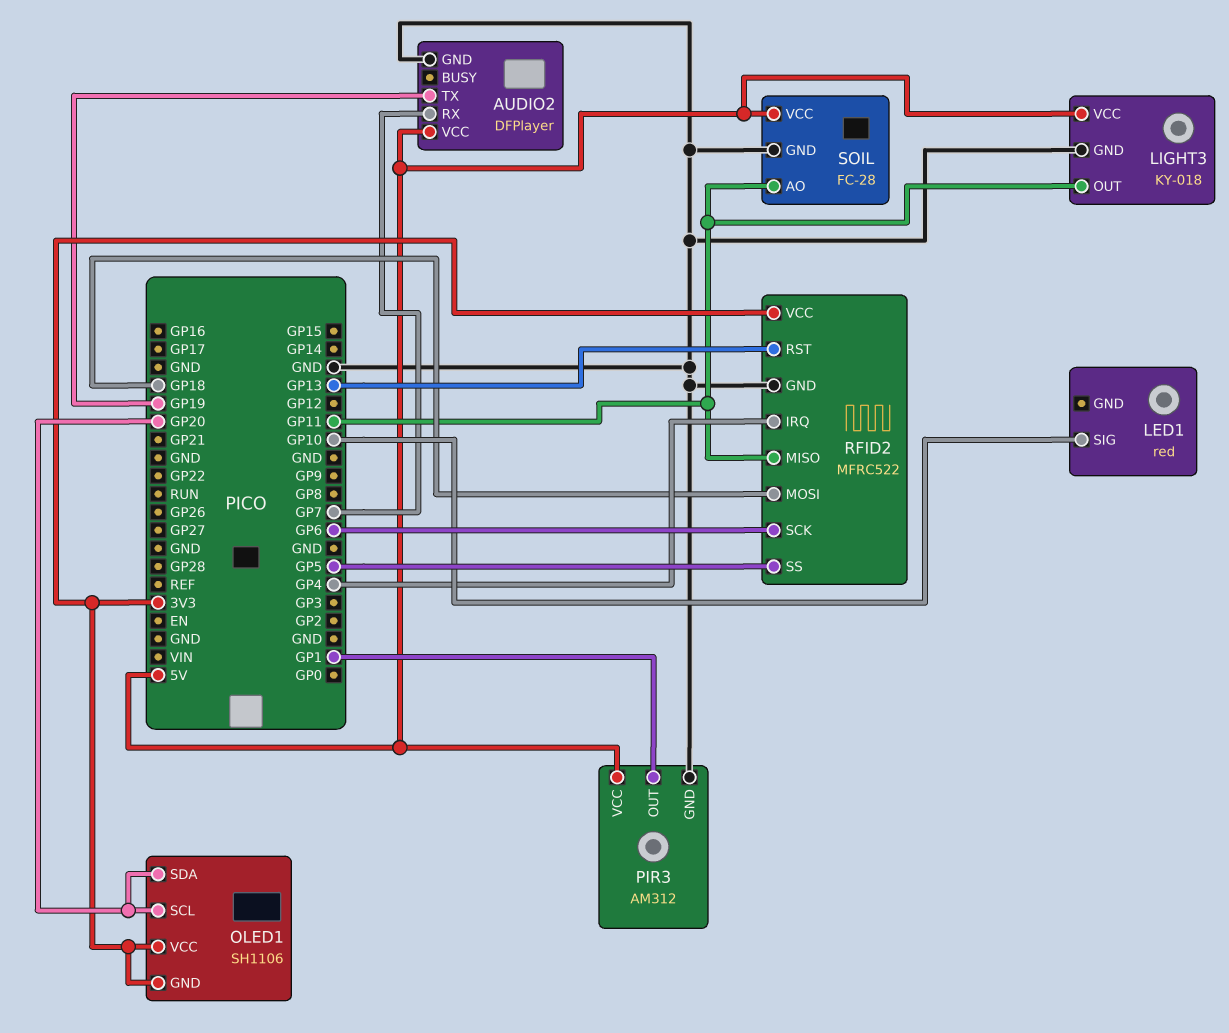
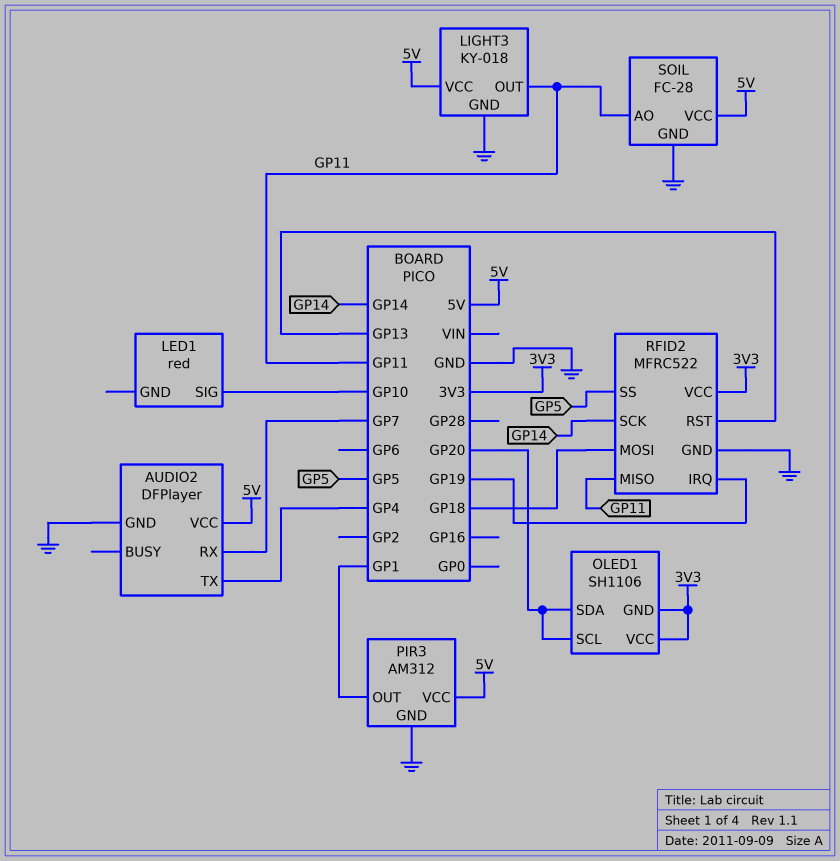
AUDIO2 pin TX: GP19 -> GP4
RFID2 pin IRQ: GP4 -> GP19
RFID2 pin SCK: GP6 -> GP14

